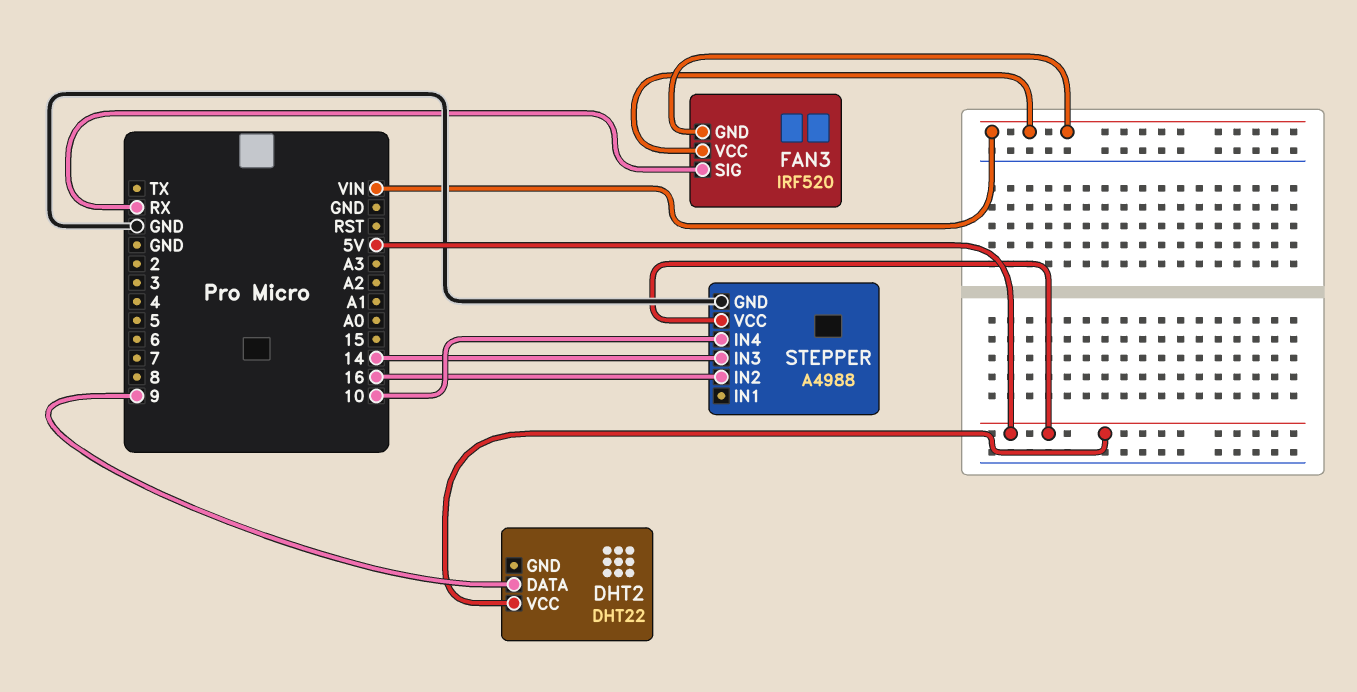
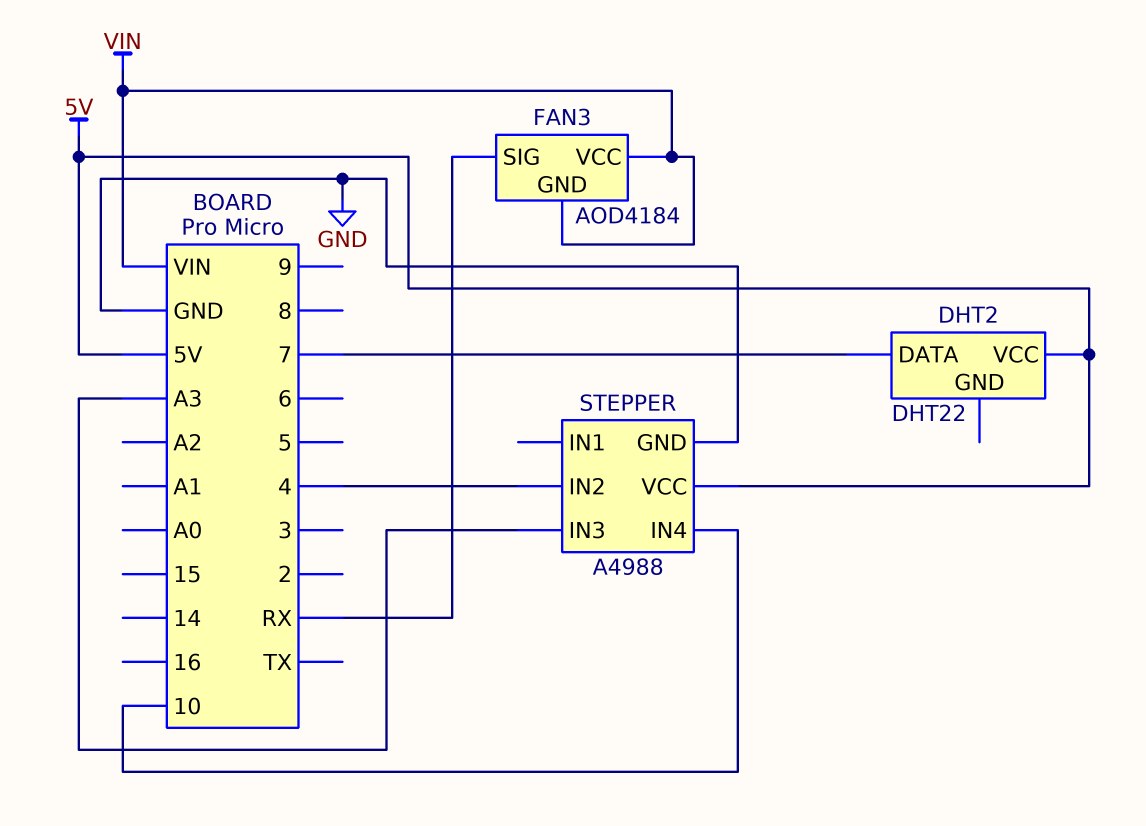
DHT2 pin DATA: 9 -> 7
FAN3: IRF520 -> AOD4184
STEPPER pin IN2: 16 -> 4
STEPPER pin IN3: 14 -> A3

